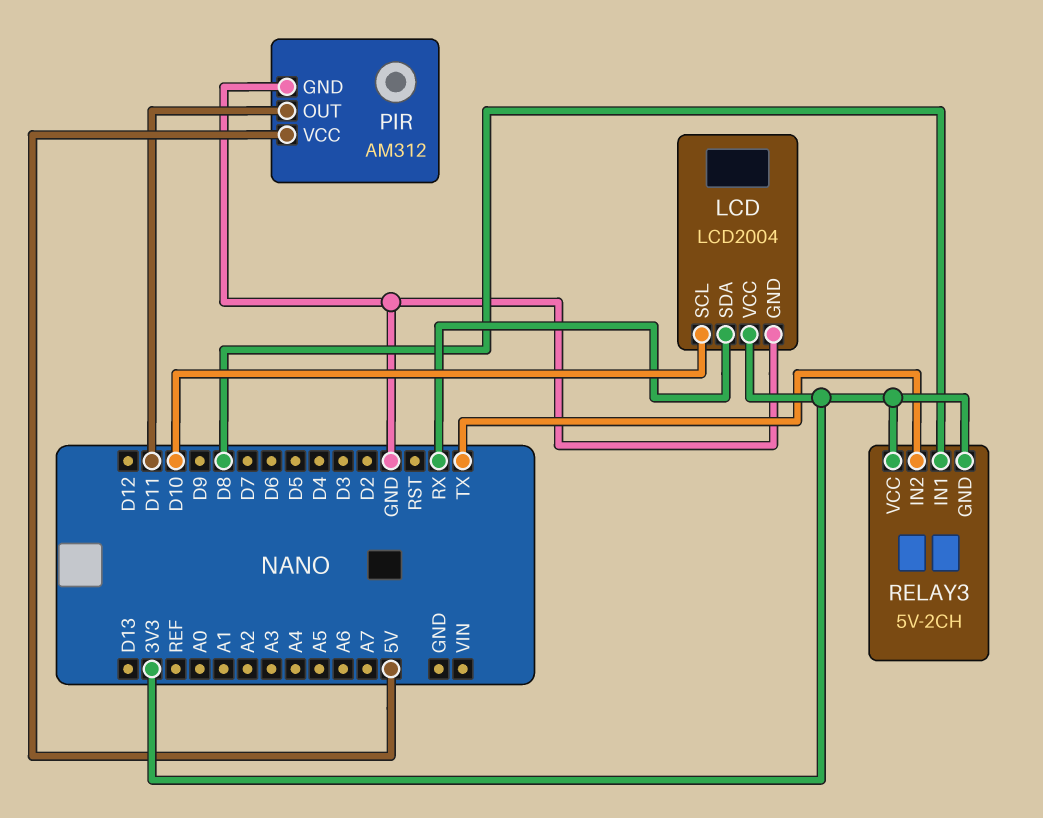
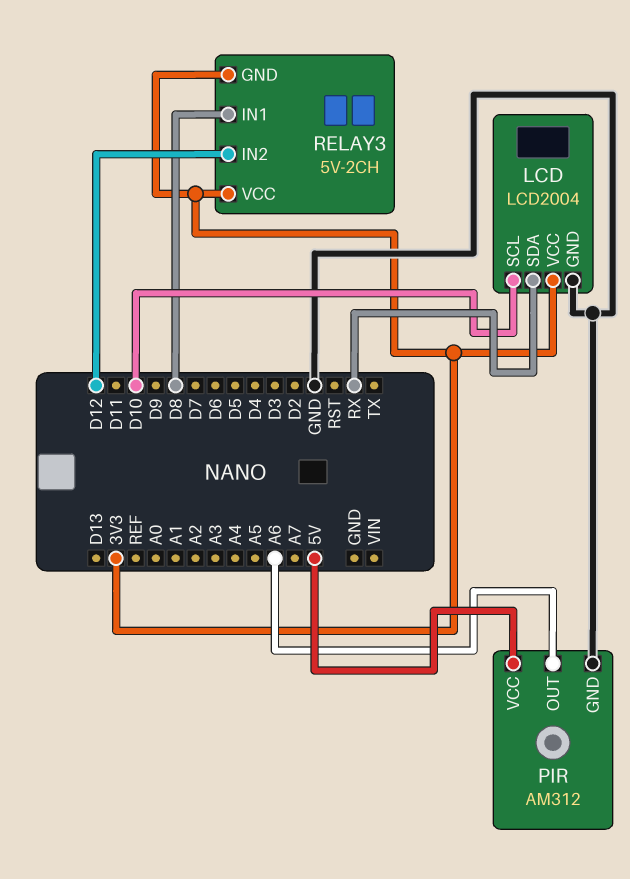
PIR pin OUT: D11 -> A6
RELAY3 pin IN2: TX -> D12

